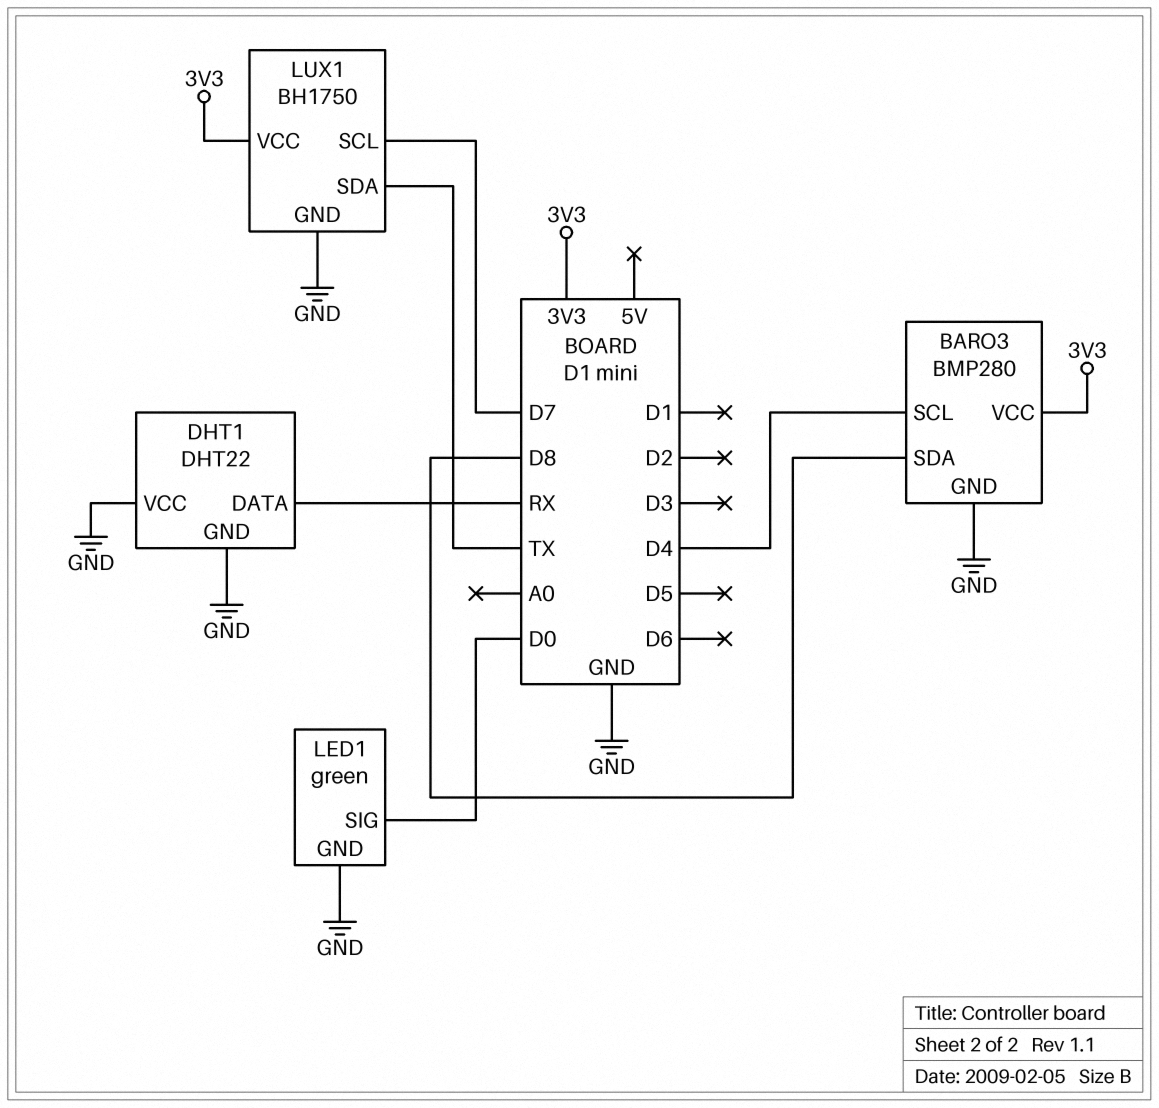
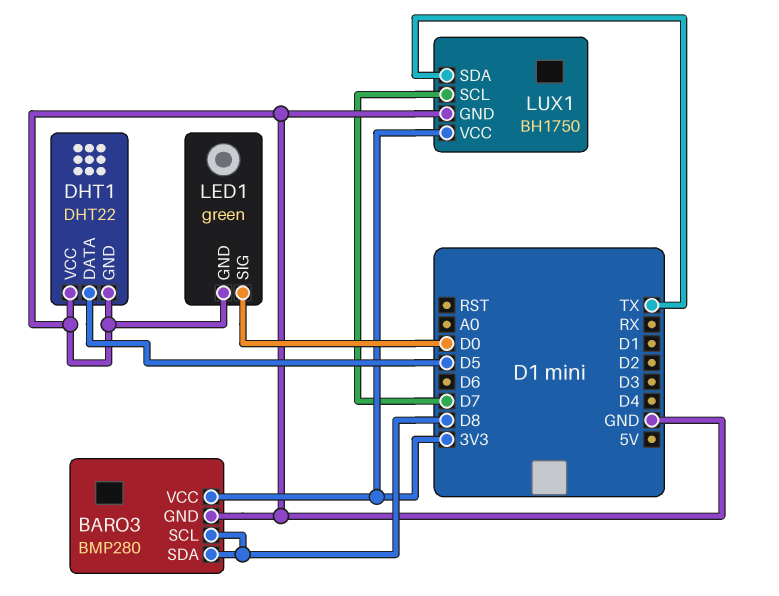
BARO3 pin SCL: D4 -> D8
DHT1 pin DATA: RX -> D5

